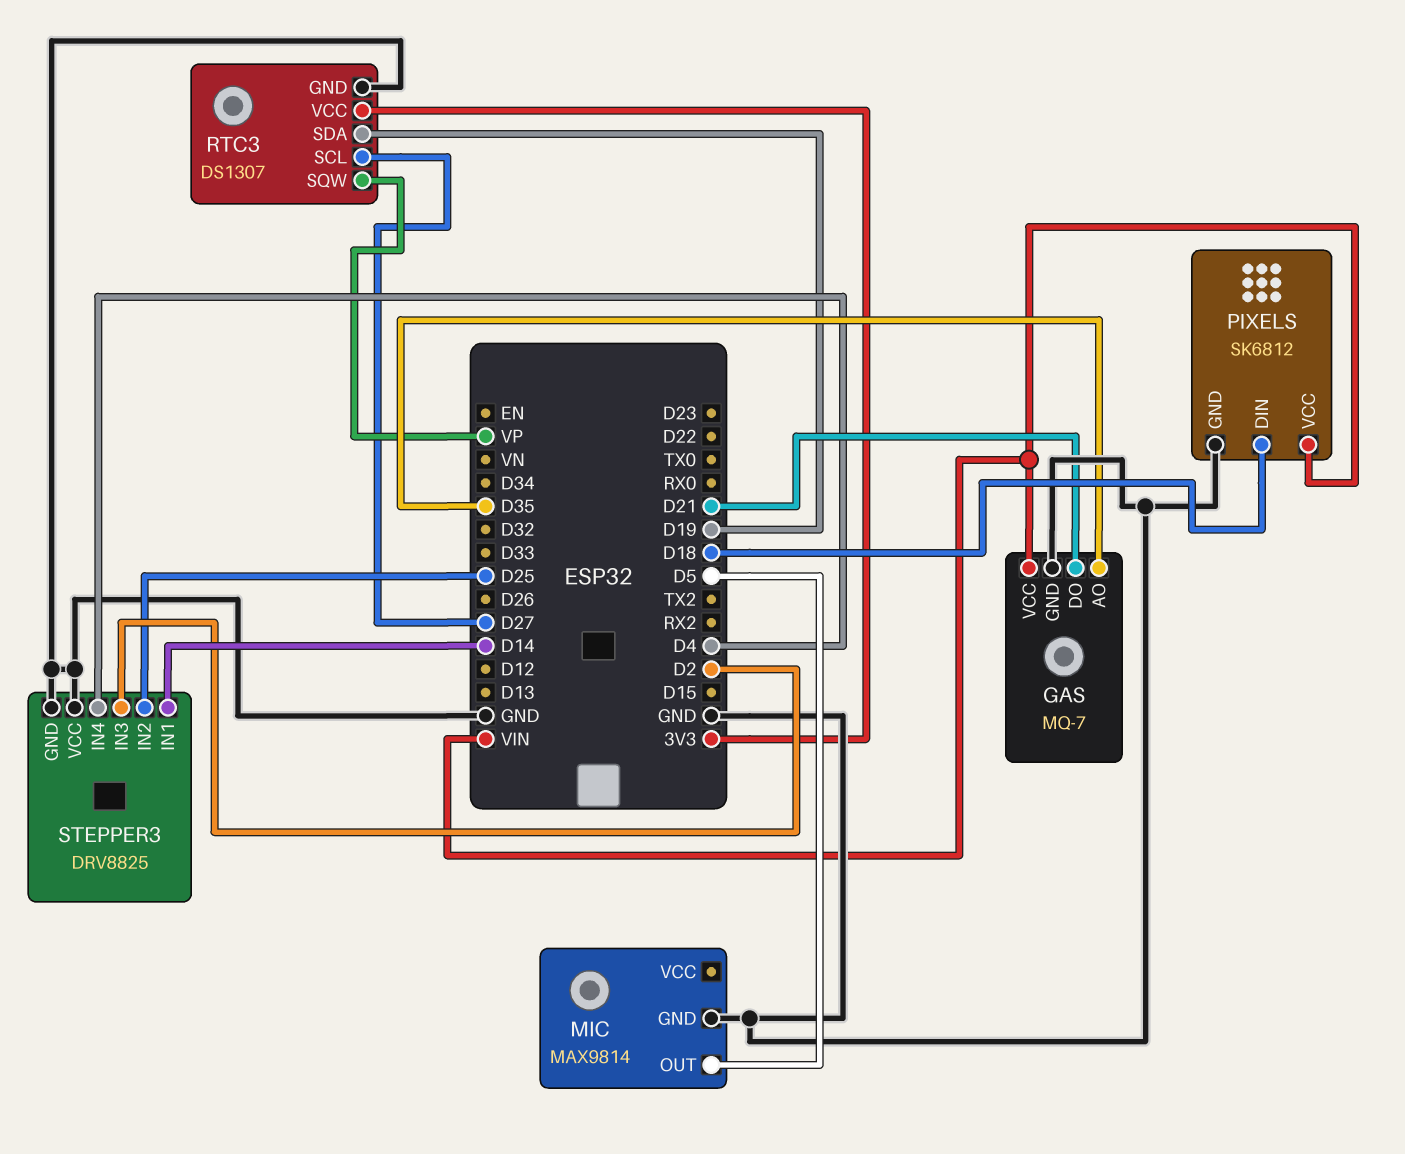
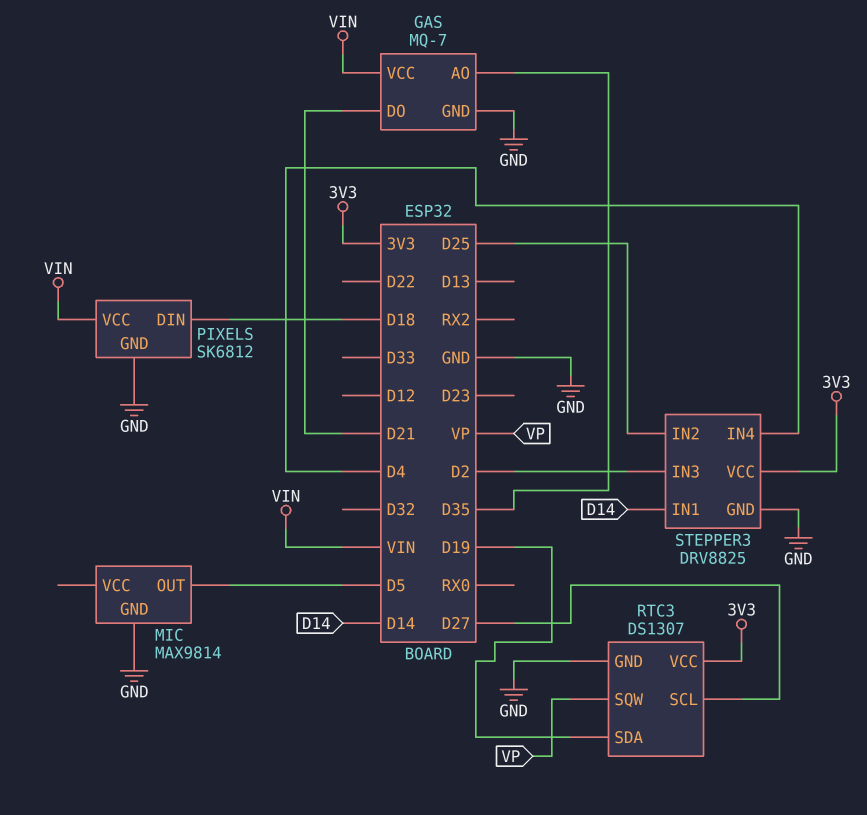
STEPPER3 pin VCC: GND -> 3V3

